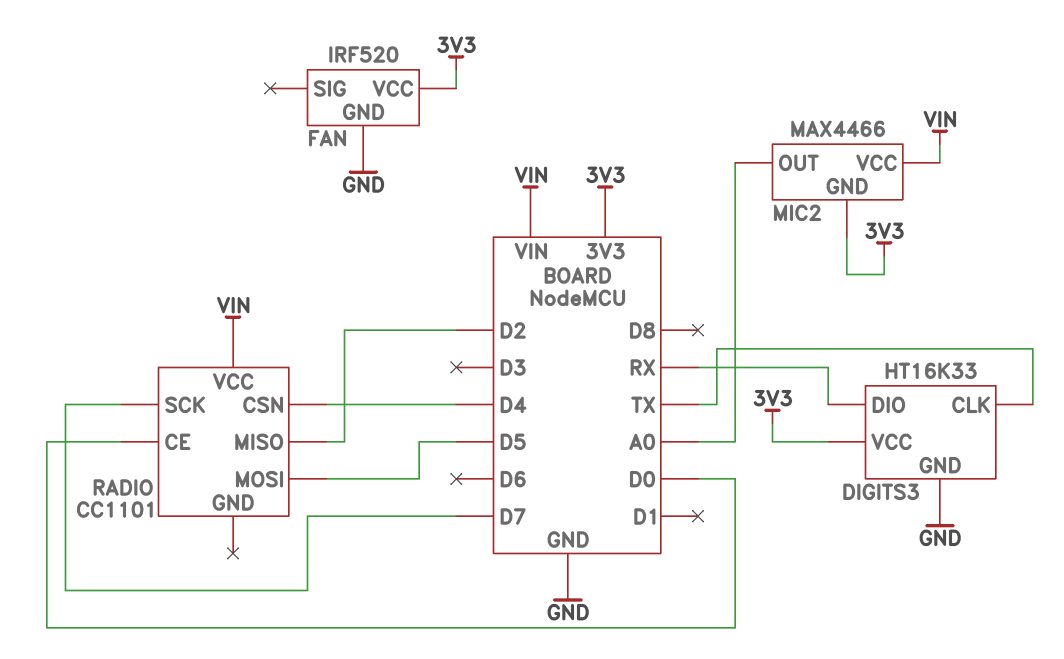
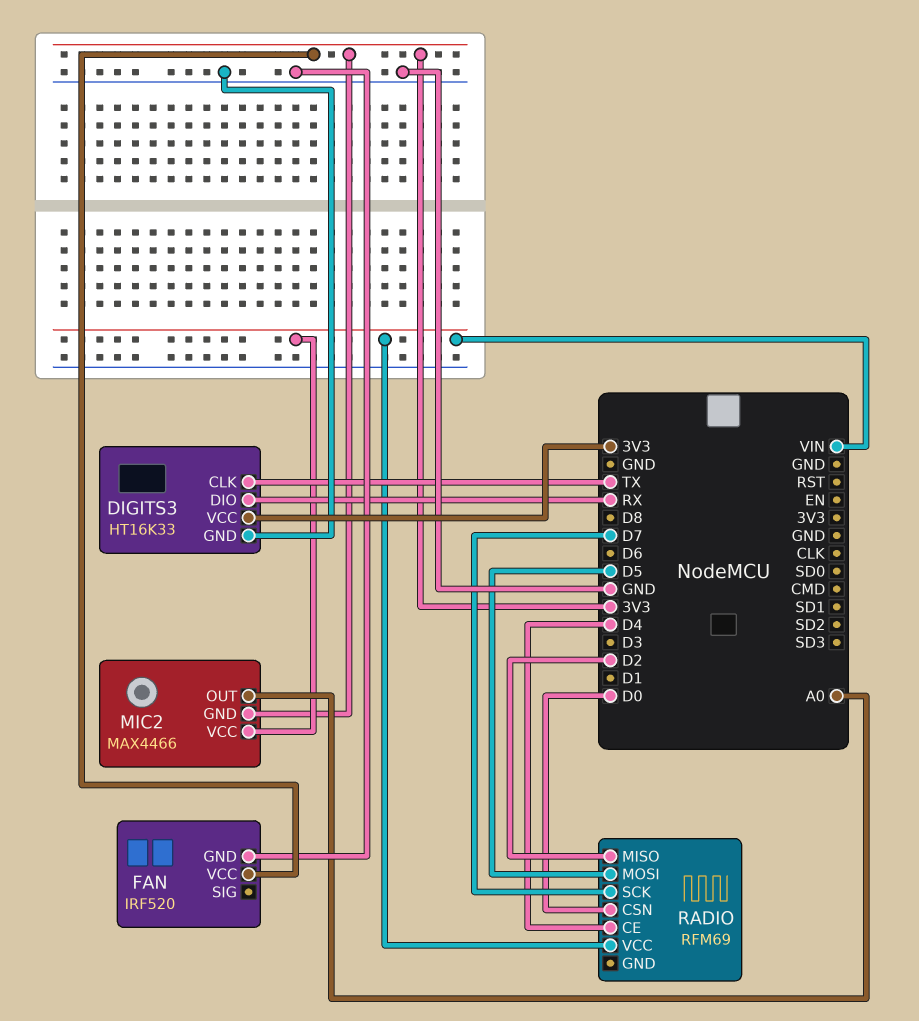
RADIO: CC1101 -> RFM69
RADIO pin CE: D0 -> D4
RADIO pin CSN: D4 -> D0

